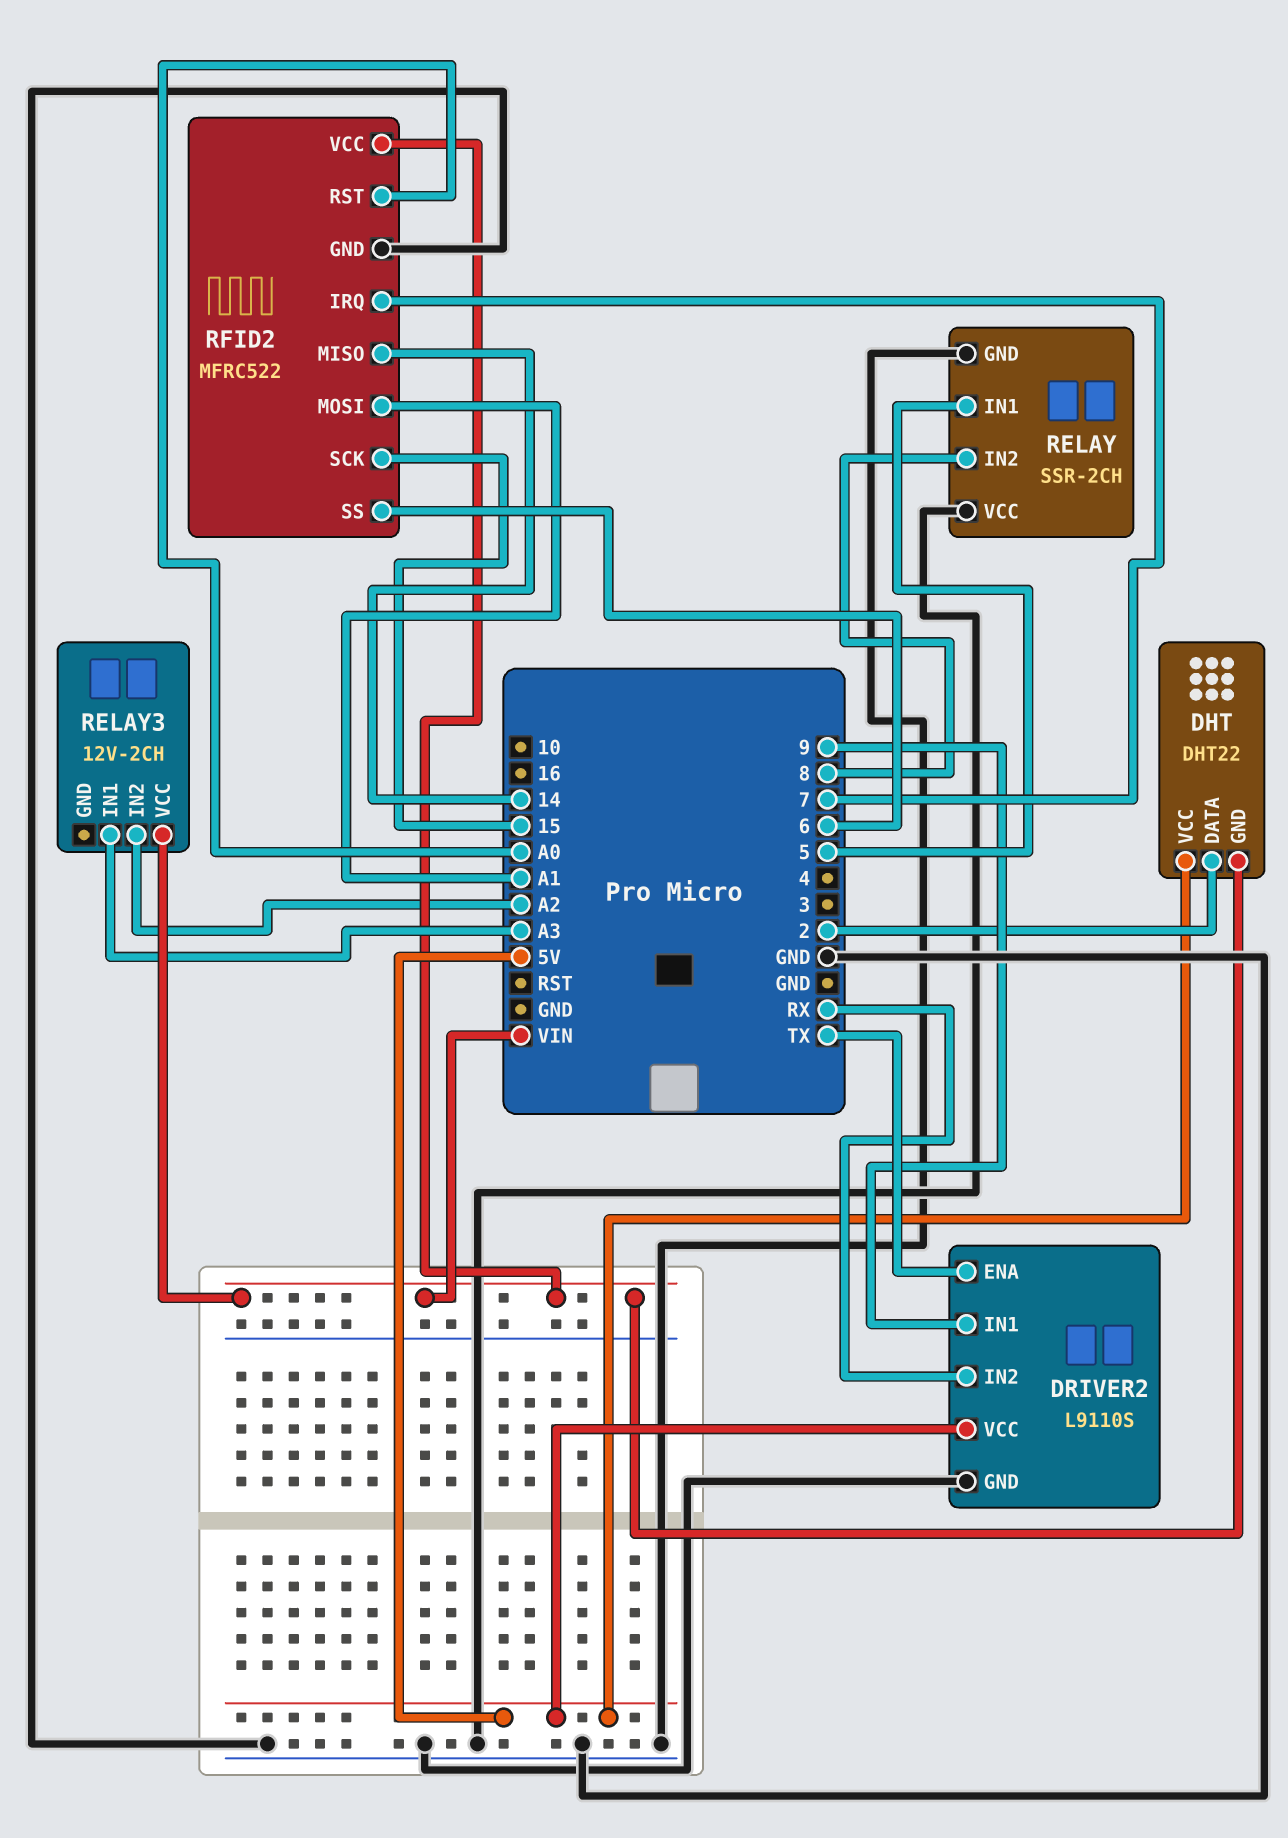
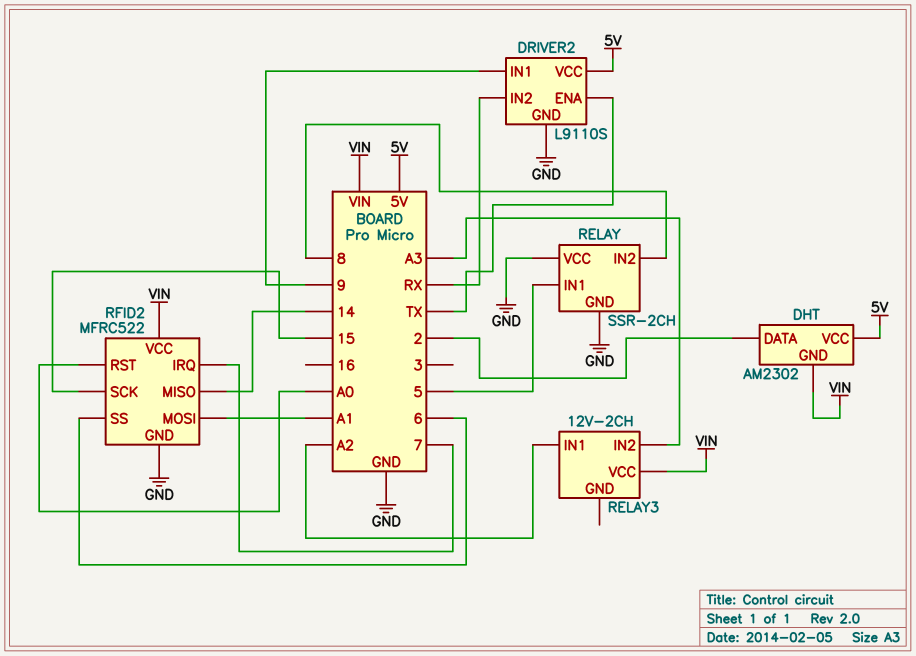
DHT: DHT22 -> AM2302
RELAY3 pin IN1: A3 -> A2
RELAY3 pin IN2: A2 -> A3

